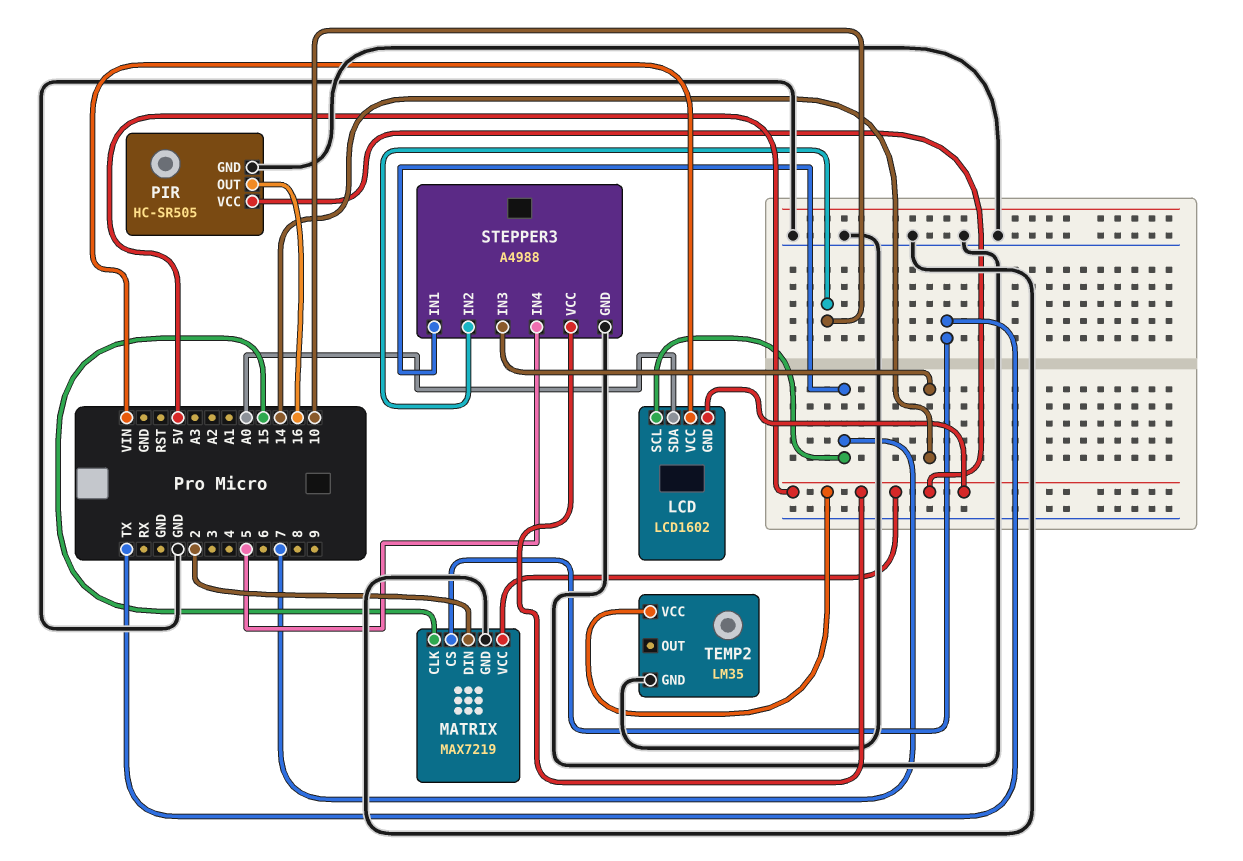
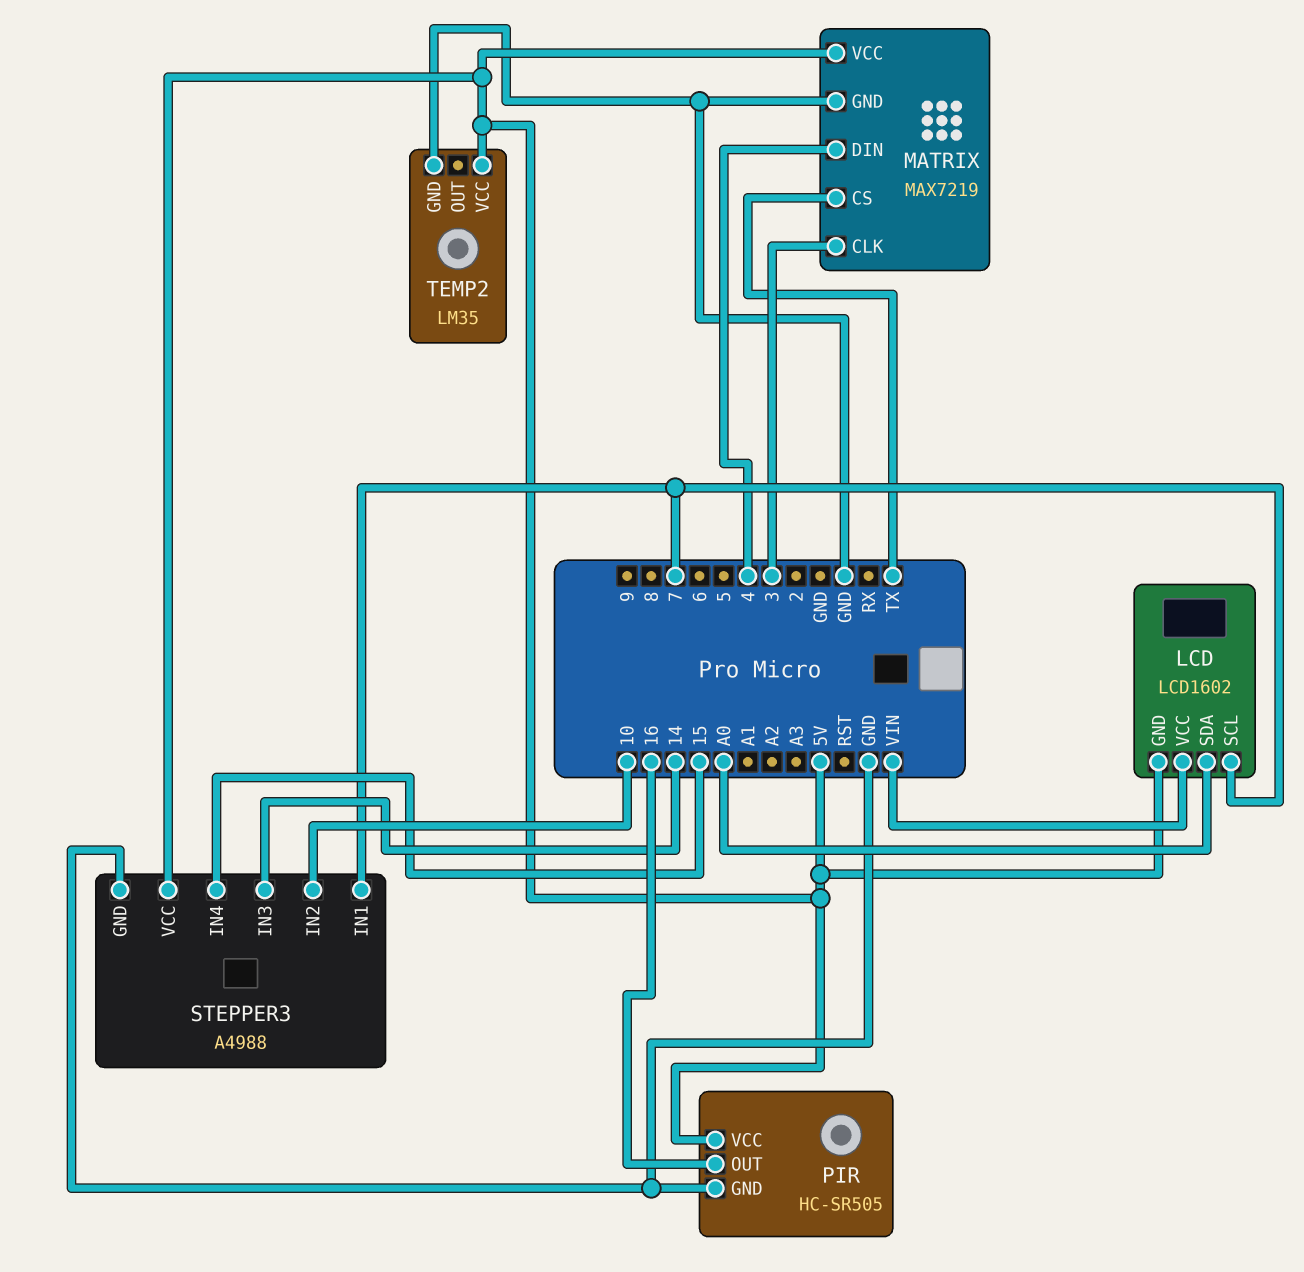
MATRIX pin CLK: 15 -> 3
MATRIX pin DIN: 2 -> 4
STEPPER3 pin IN4: 5 -> 15

